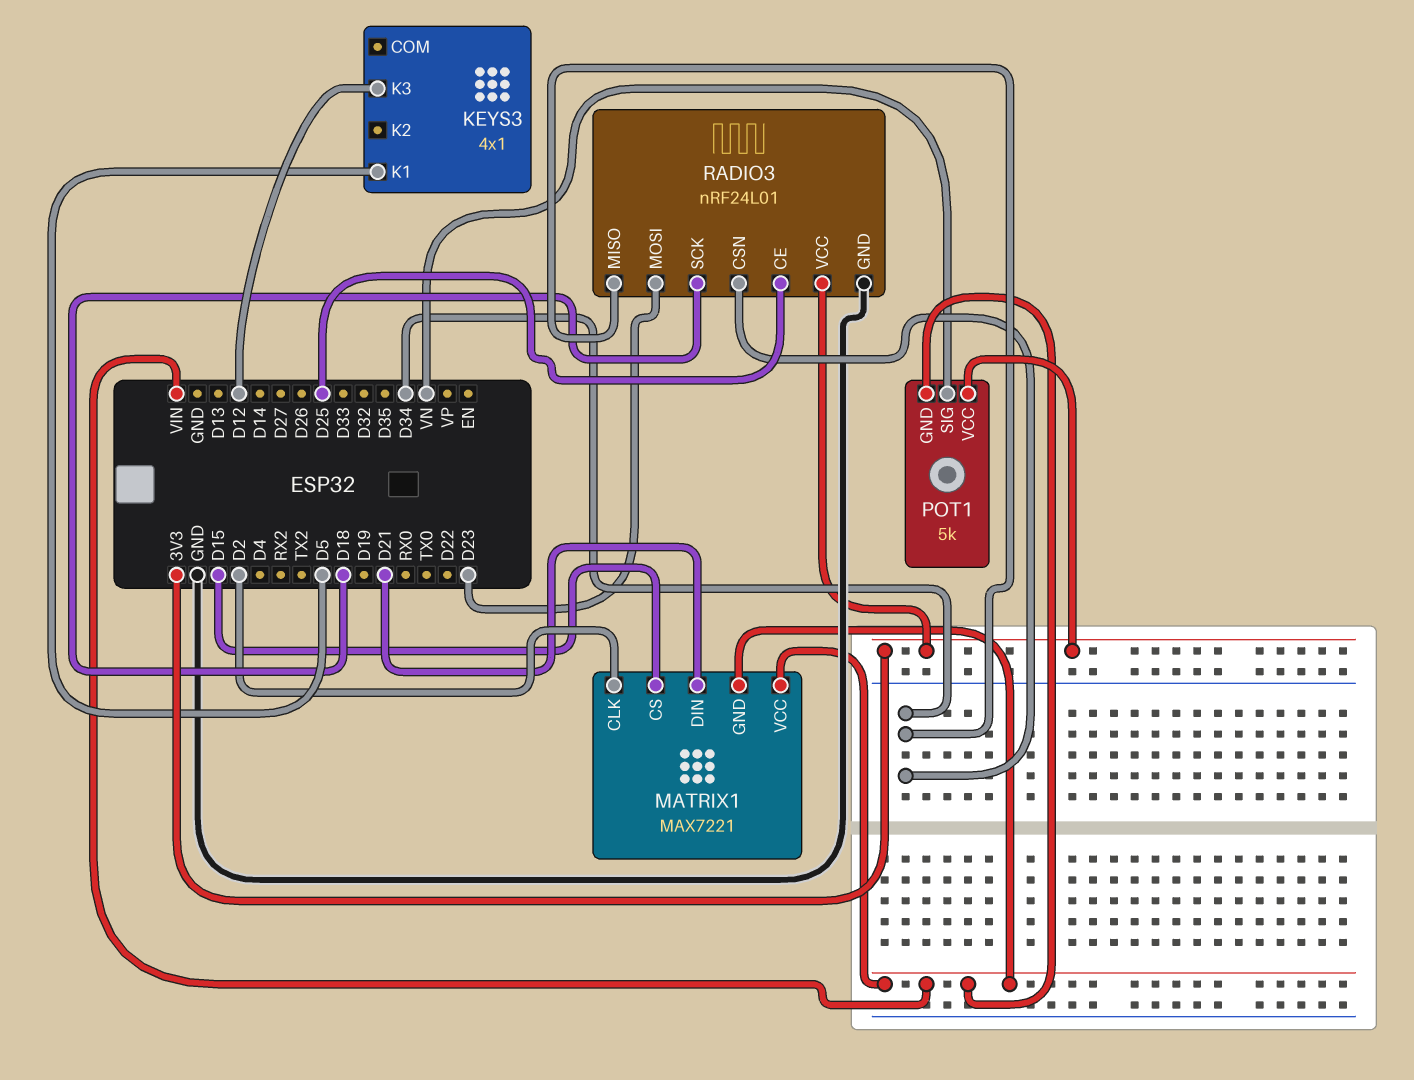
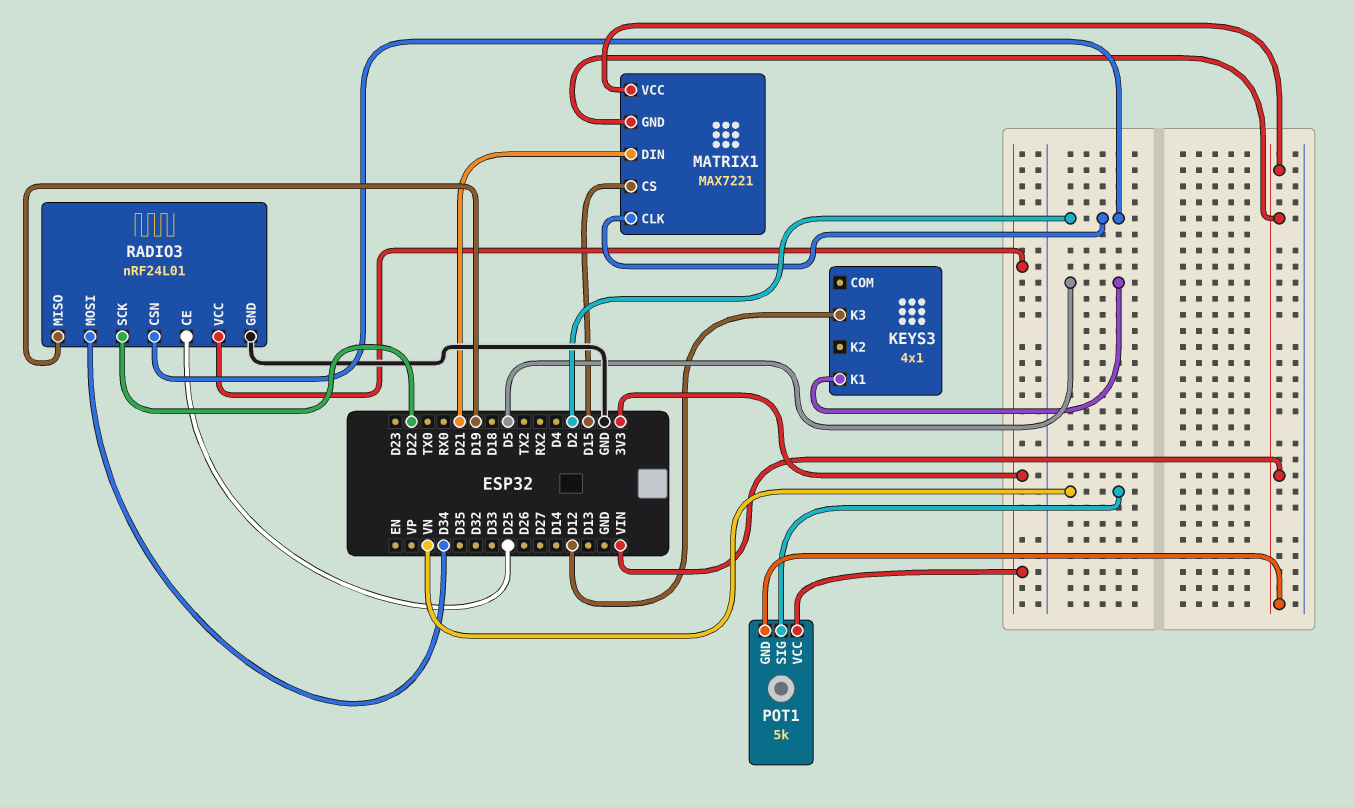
RADIO3 pin CSN: D34 -> D2
RADIO3 pin MISO: D34 -> D19
RADIO3 pin MOSI: D23 -> D34
RADIO3 pin SCK: D18 -> D22

